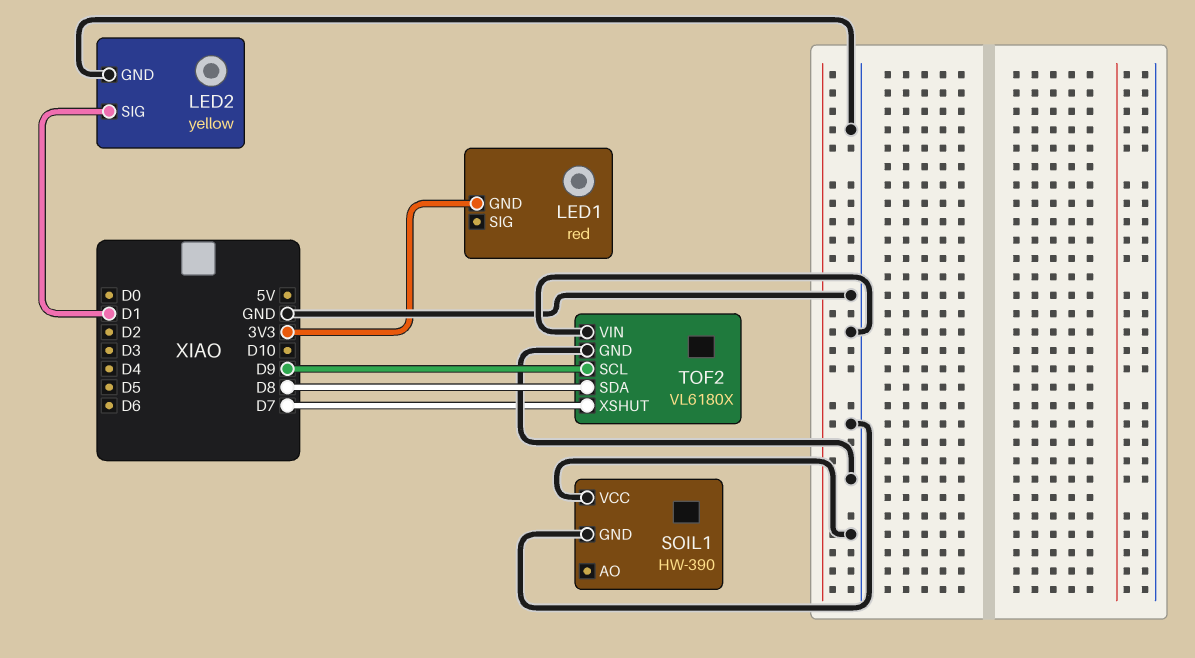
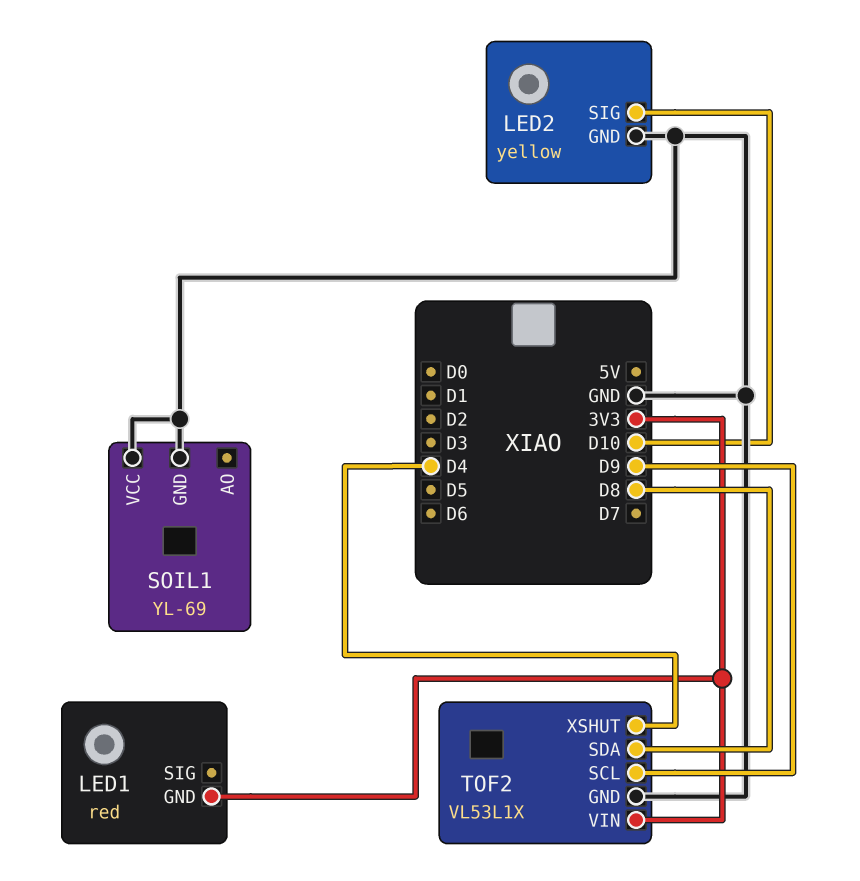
LED2 pin SIG: D1 -> D10
SOIL1: HW-390 -> YL-69
TOF2: VL6180X -> VL53L1X
TOF2 pin VIN: GND -> 3V3
TOF2 pin XSHUT: D7 -> D4

